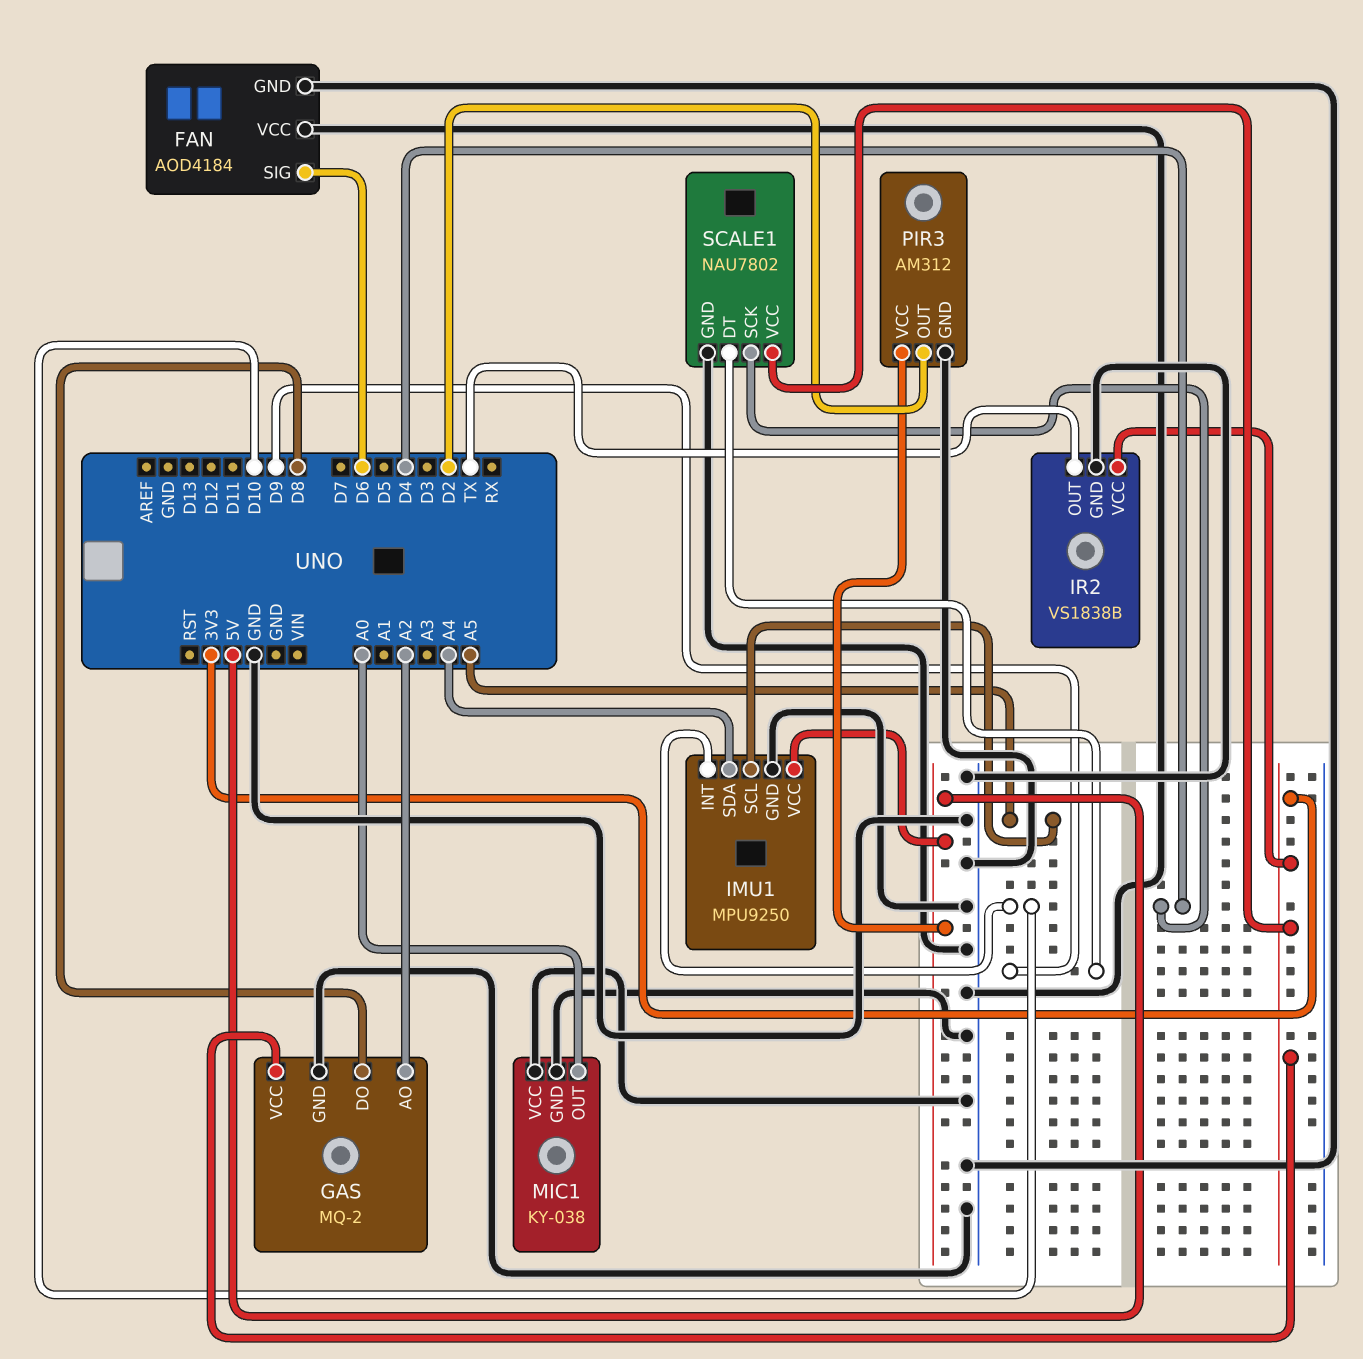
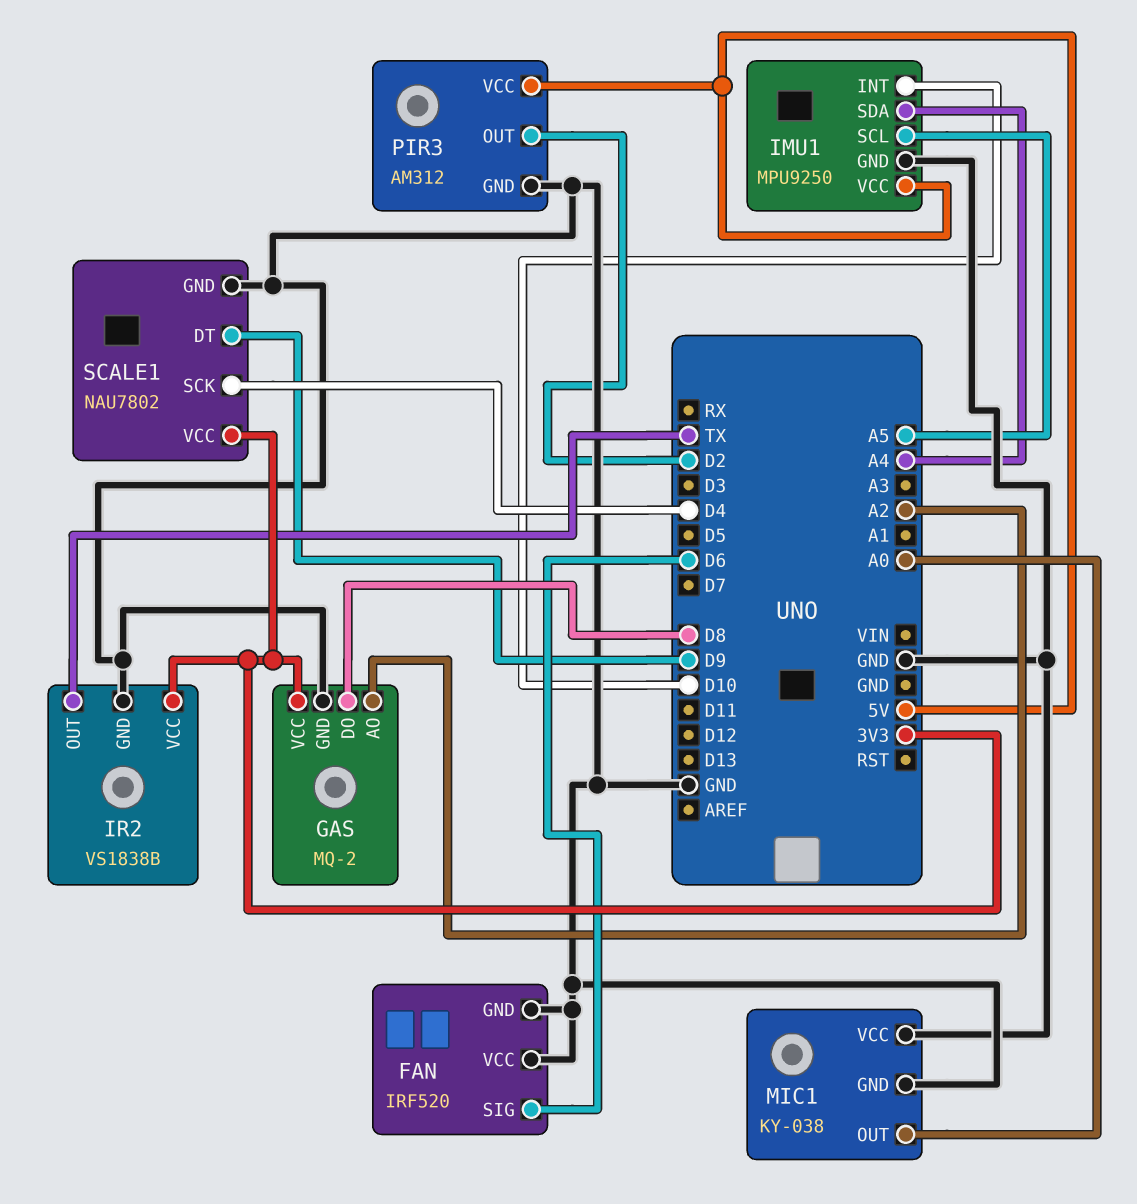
FAN: AOD4184 -> IRF520

